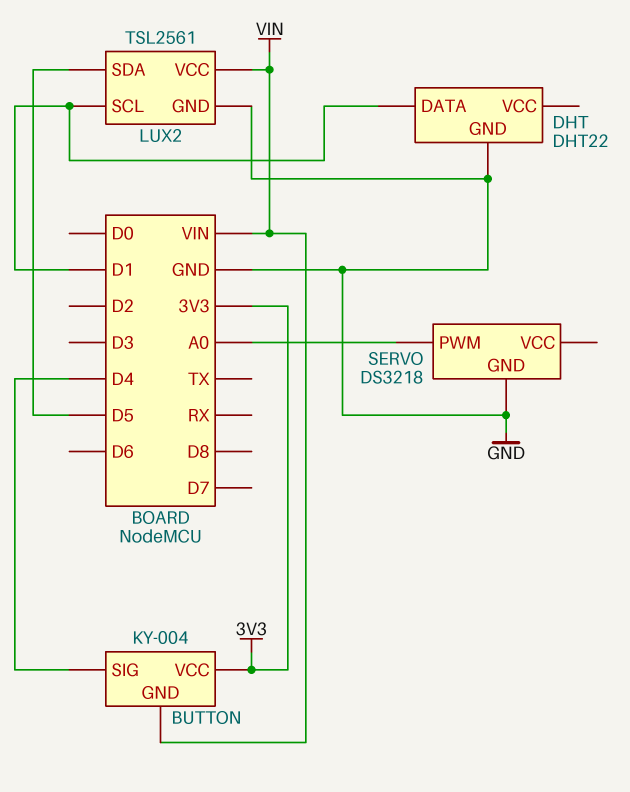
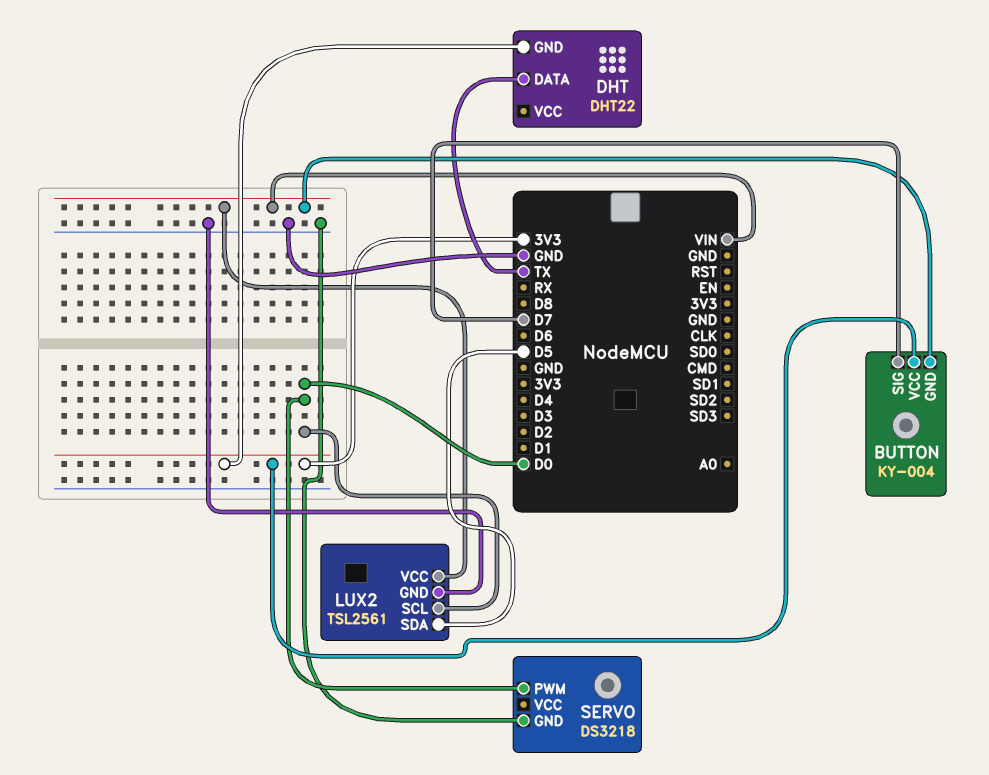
BUTTON pin SIG: D4 -> D7
DHT pin DATA: D1 -> TX
DHT pin GND: GND -> 3V3
LUX2 pin SCL: D1 -> D0
SERVO pin PWM: A0 -> D0

